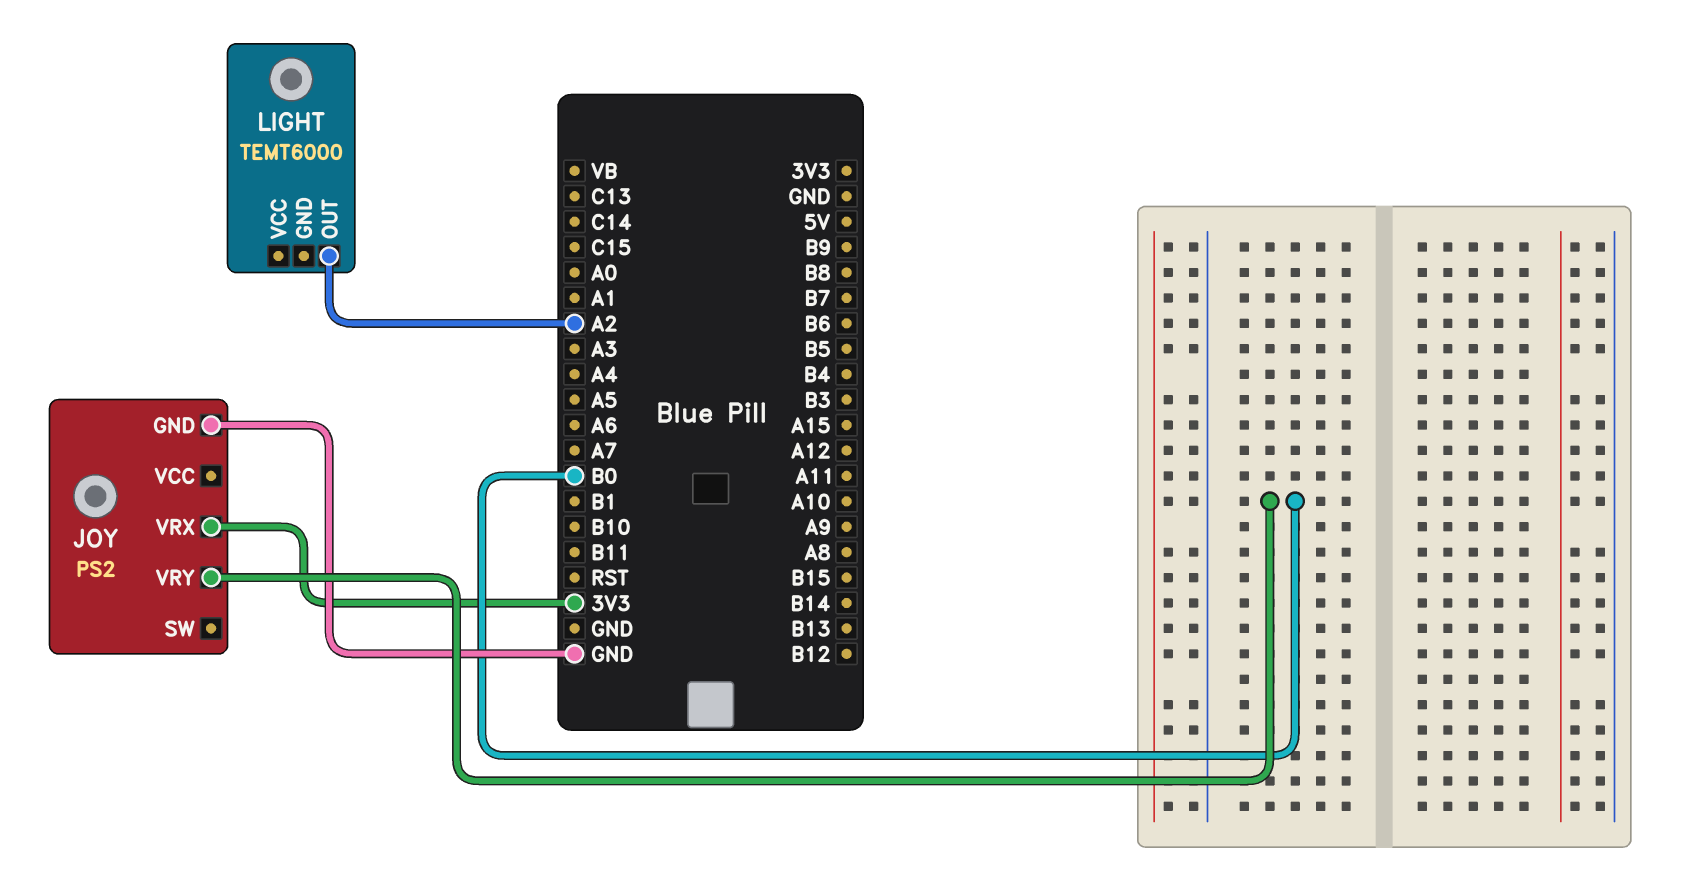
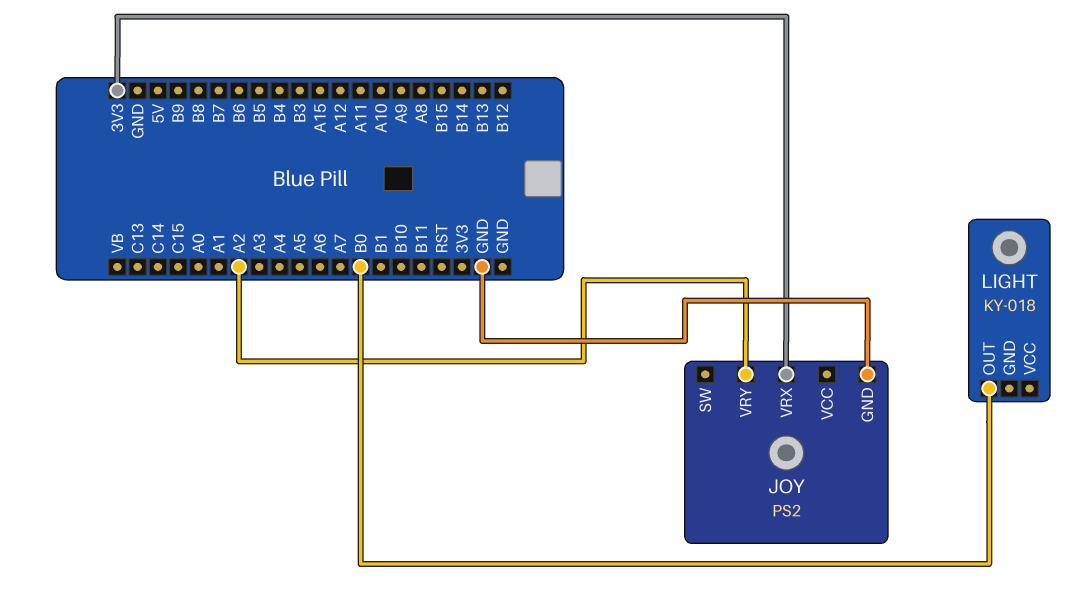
JOY pin VRY: B0 -> A2
LIGHT: TEMT6000 -> KY-018
LIGHT pin OUT: A2 -> B0

